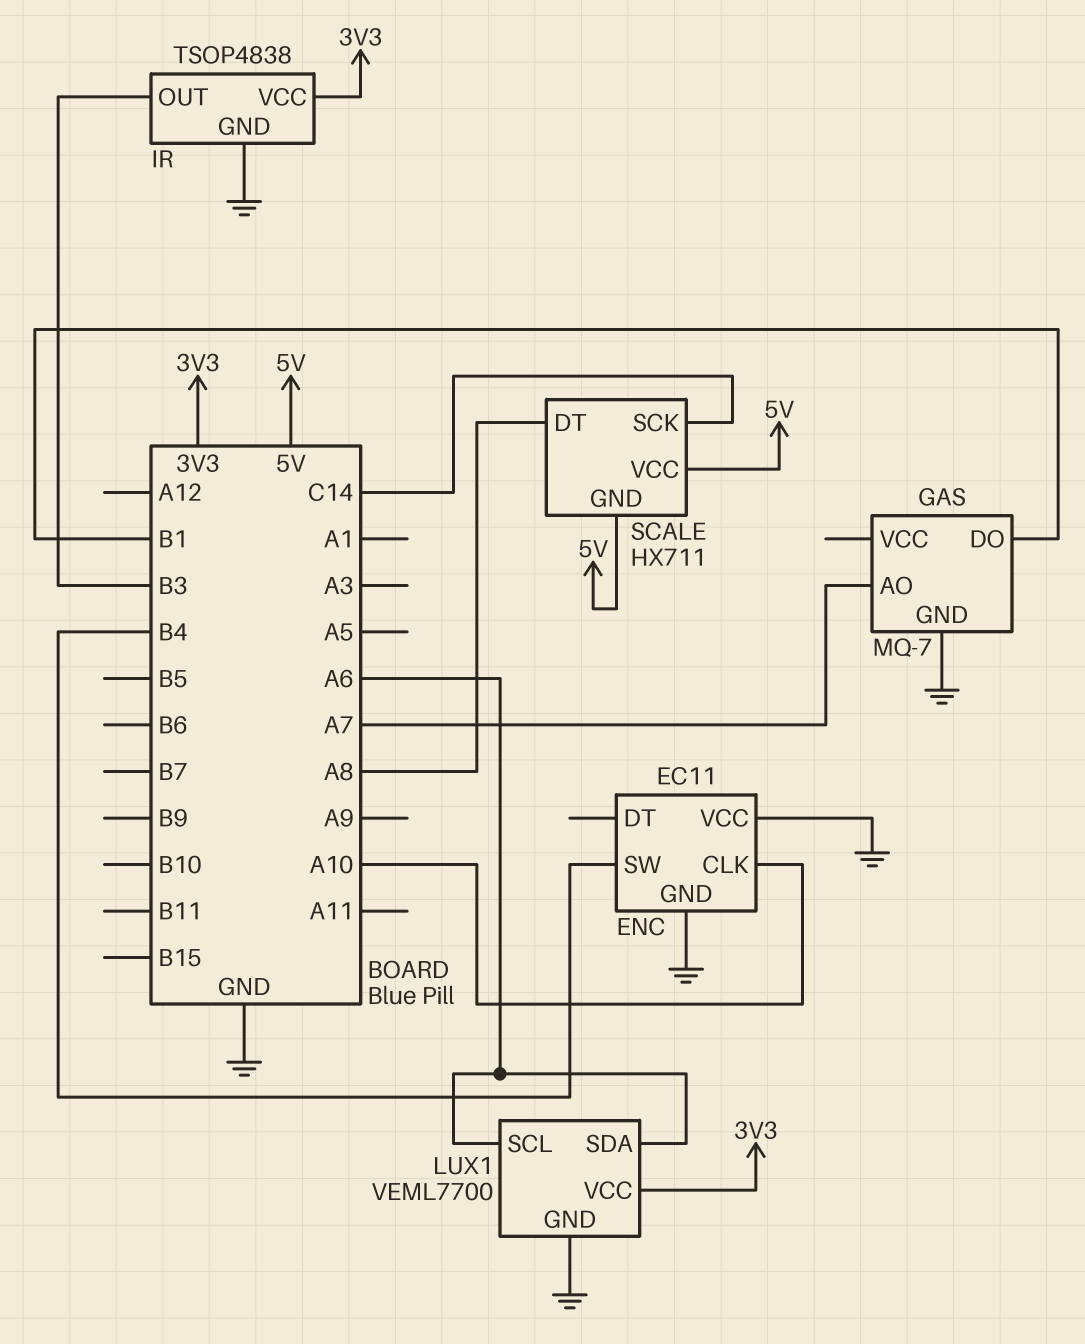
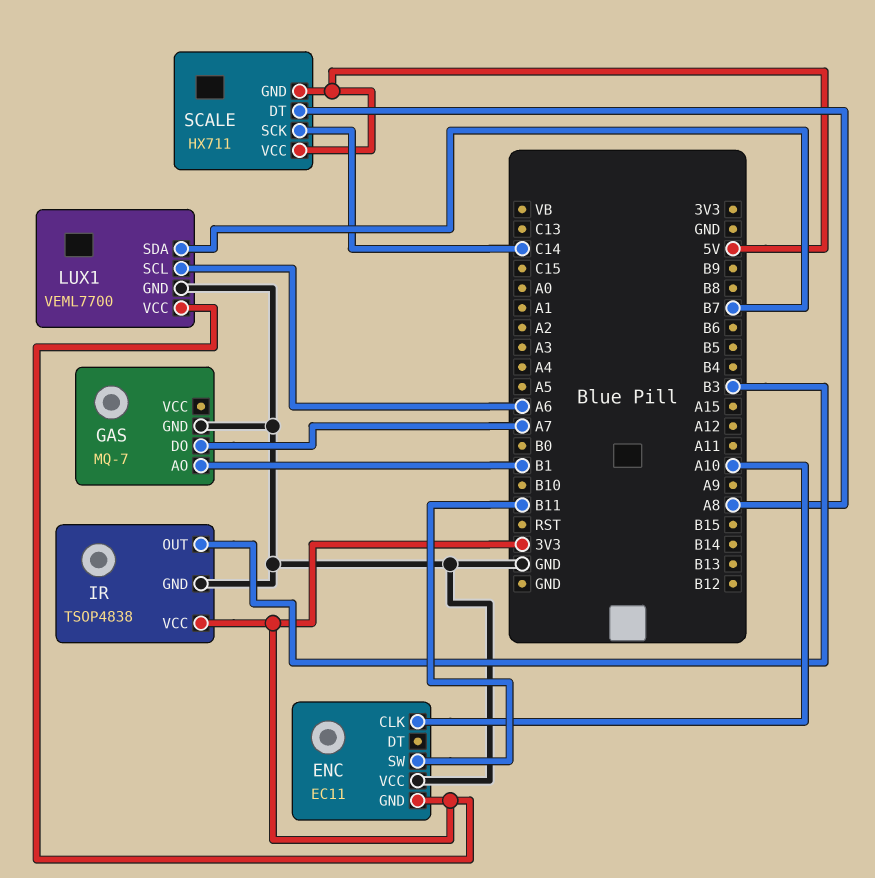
ENC pin GND: GND -> 3V3
ENC pin SW: B4 -> B11
GAS pin AO: A7 -> B1
GAS pin DO: B1 -> A7
LUX1 pin SDA: A6 -> B7

